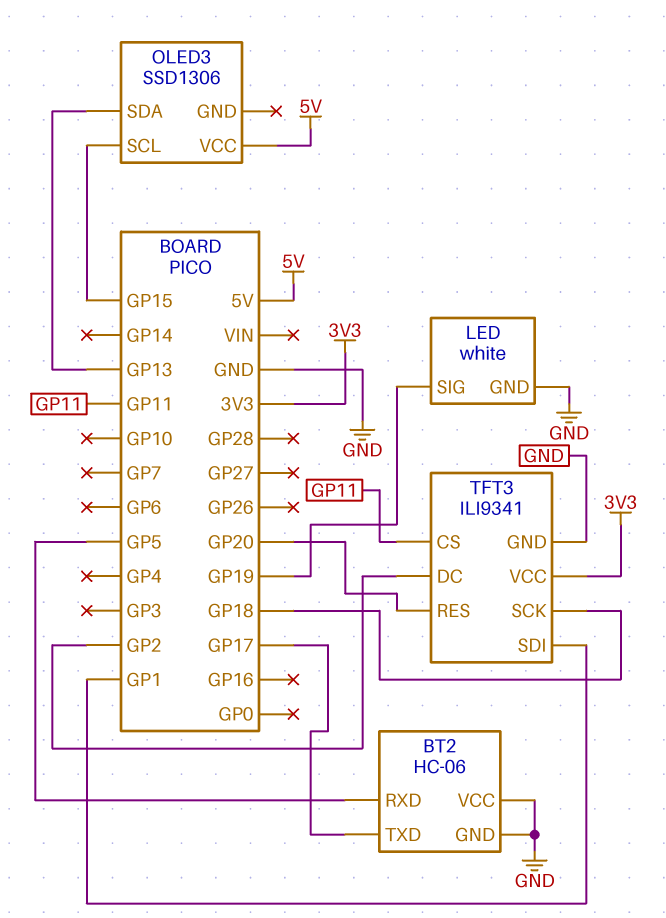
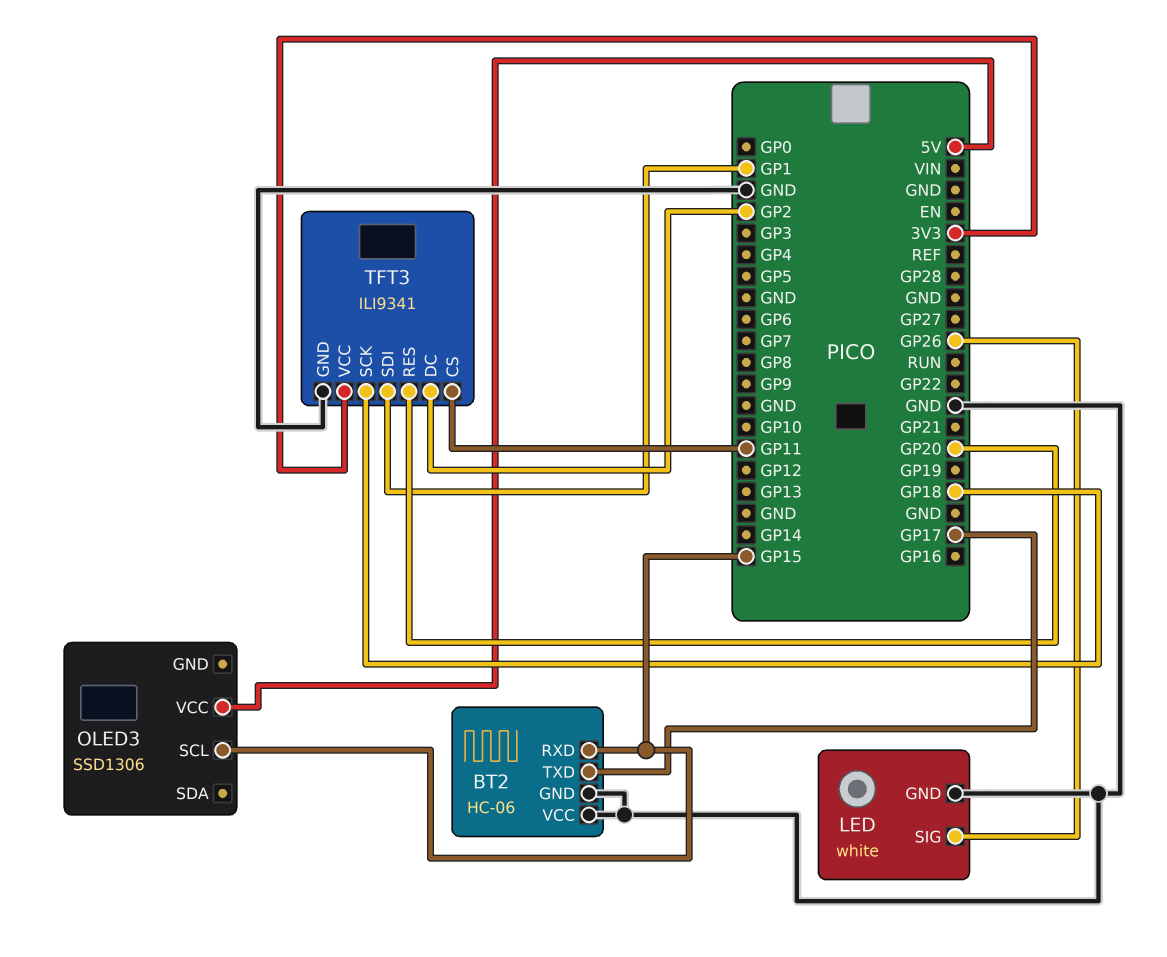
BT2 pin RXD: GP5 -> GP15
LED pin SIG: GP19 -> GP26
OLED3 pin SDA: GP13 -> none

